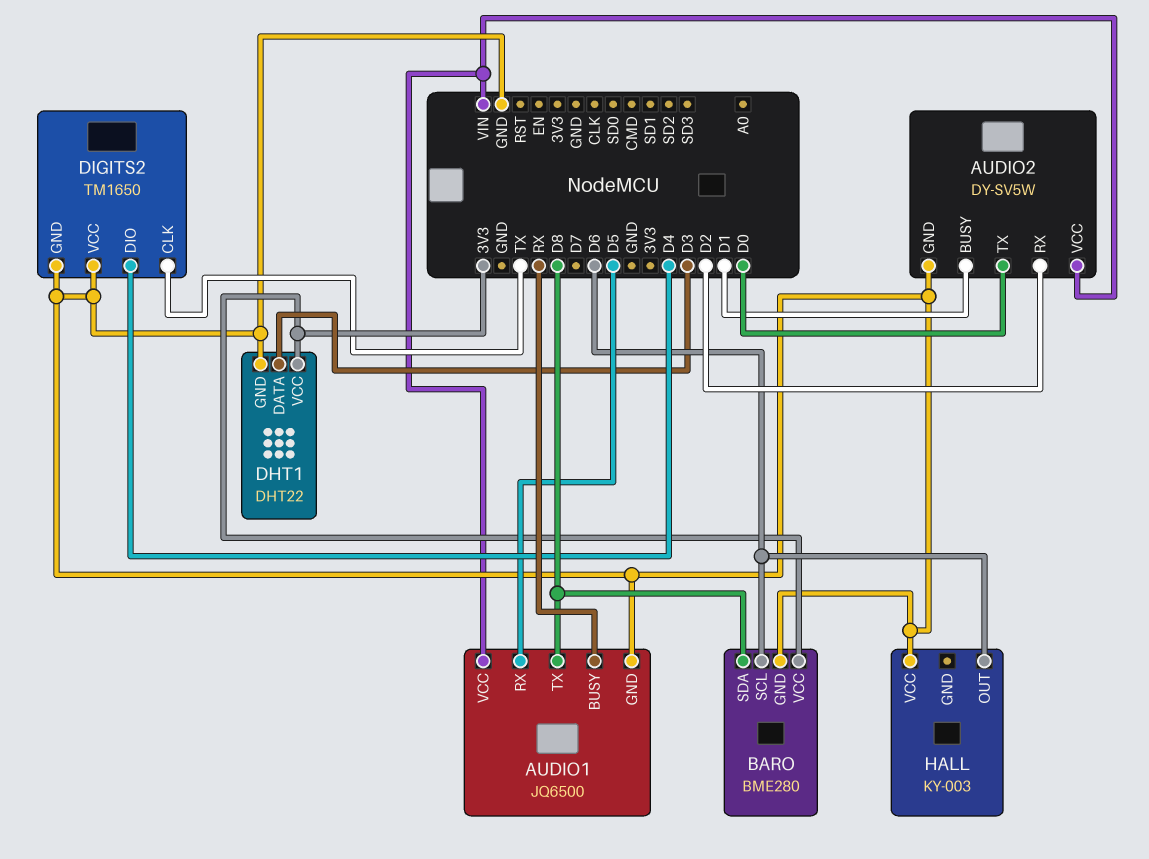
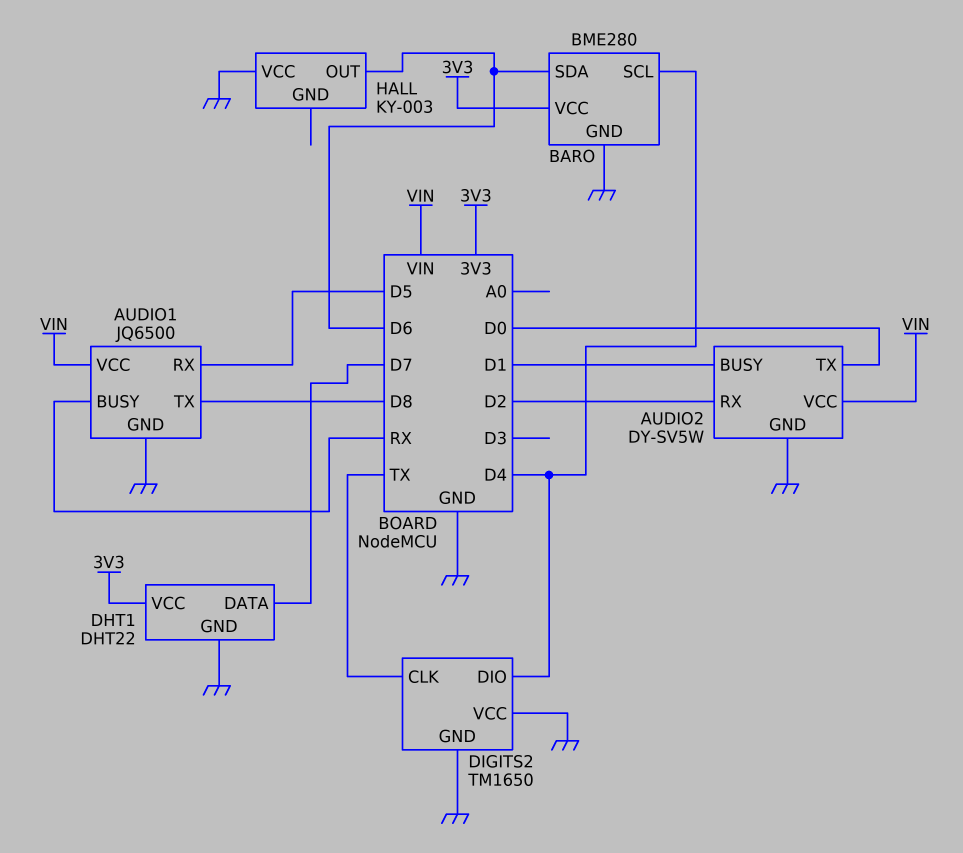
BARO pin SCL: D6 -> D4
BARO pin SDA: D8 -> D6
DHT1 pin DATA: D3 -> D7

